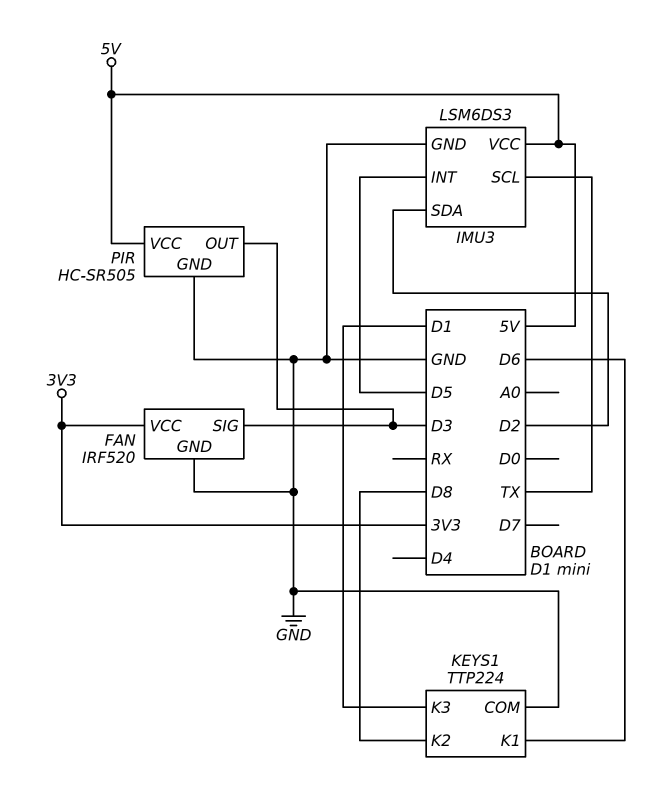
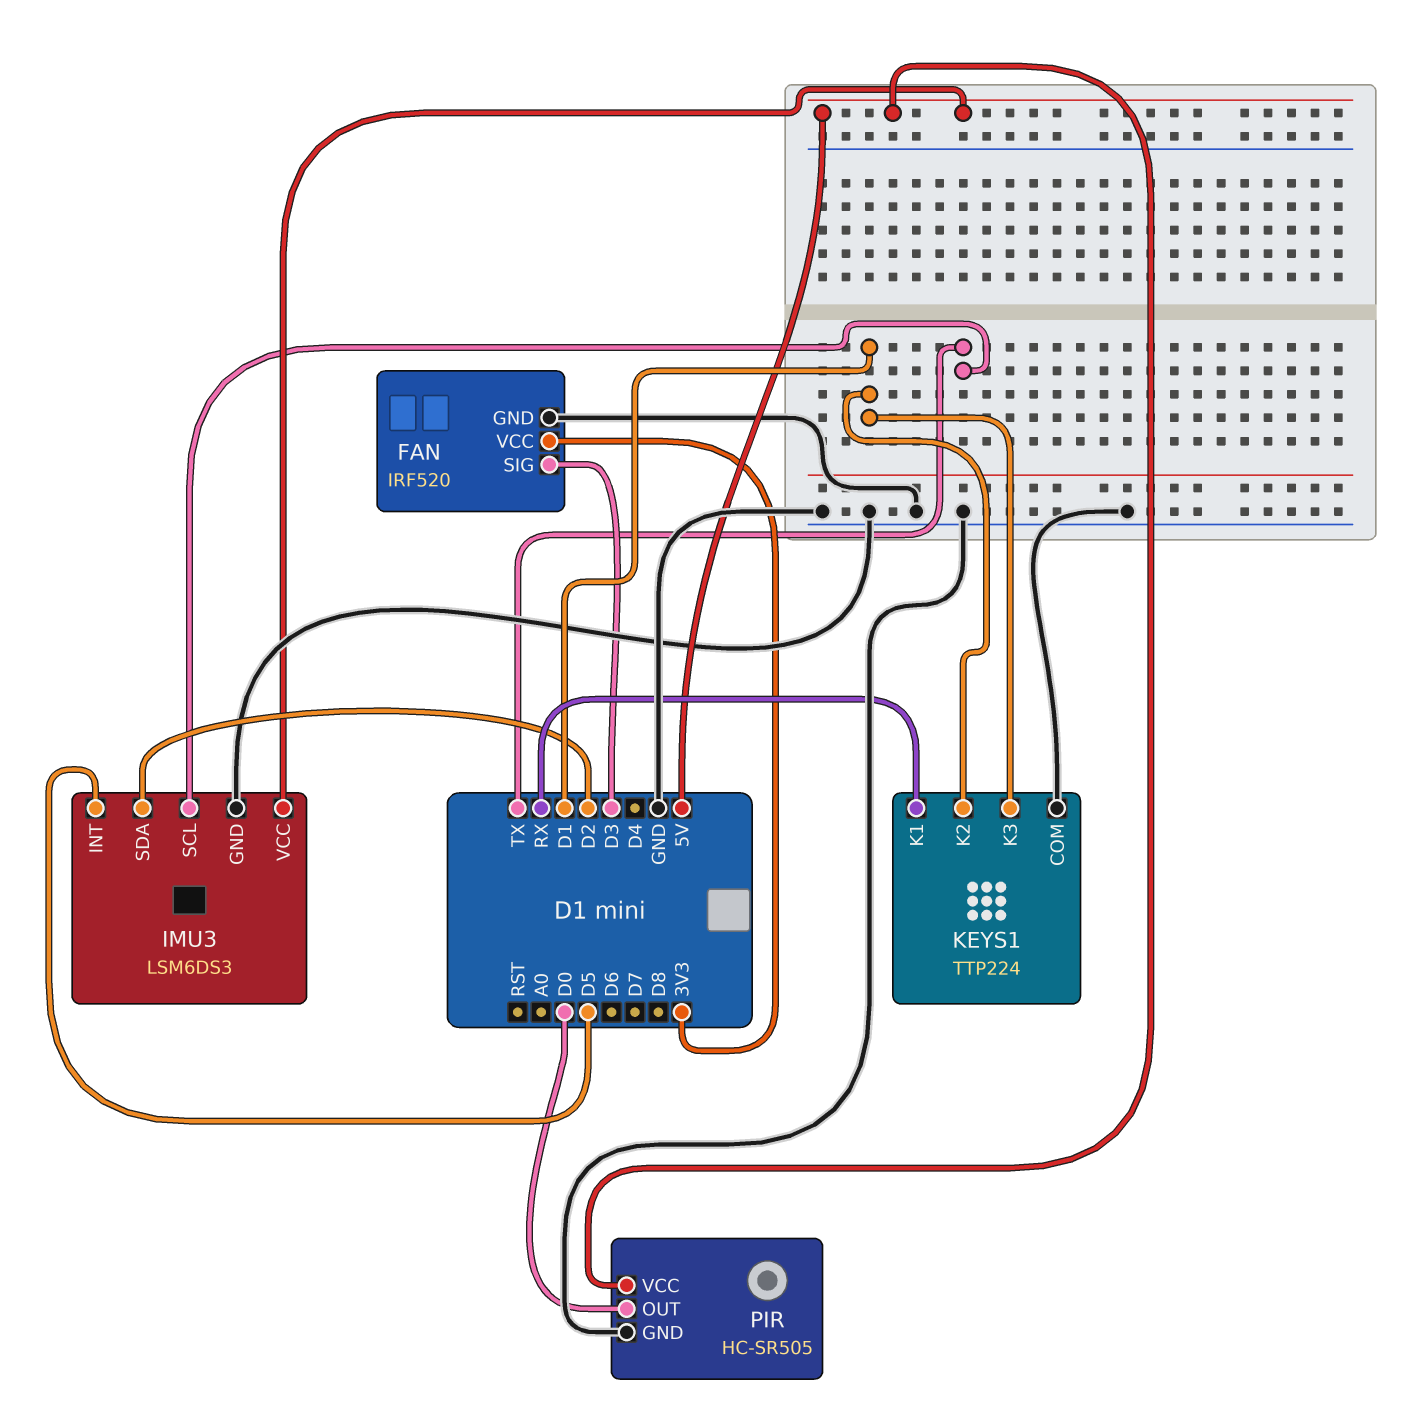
KEYS1 pin K1: D6 -> RX
KEYS1 pin K2: D8 -> D1
PIR pin OUT: D3 -> D0

